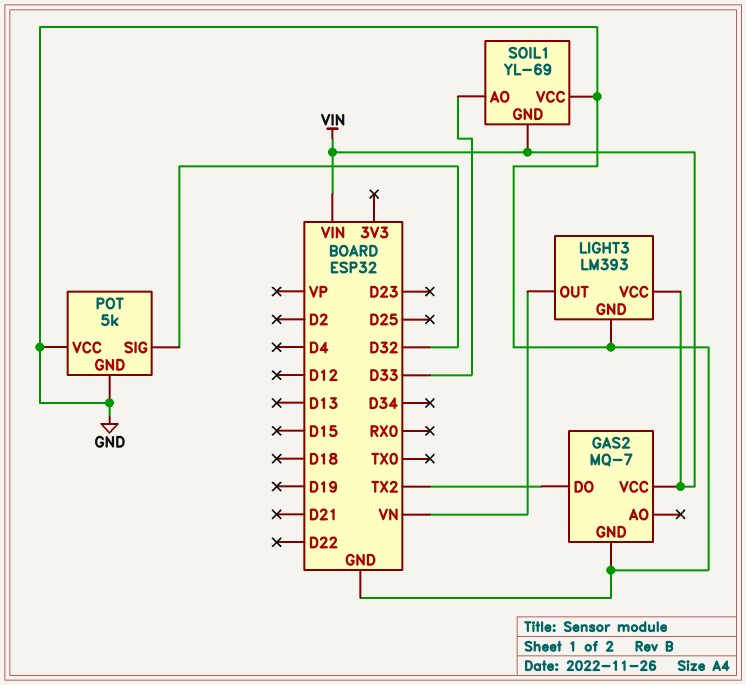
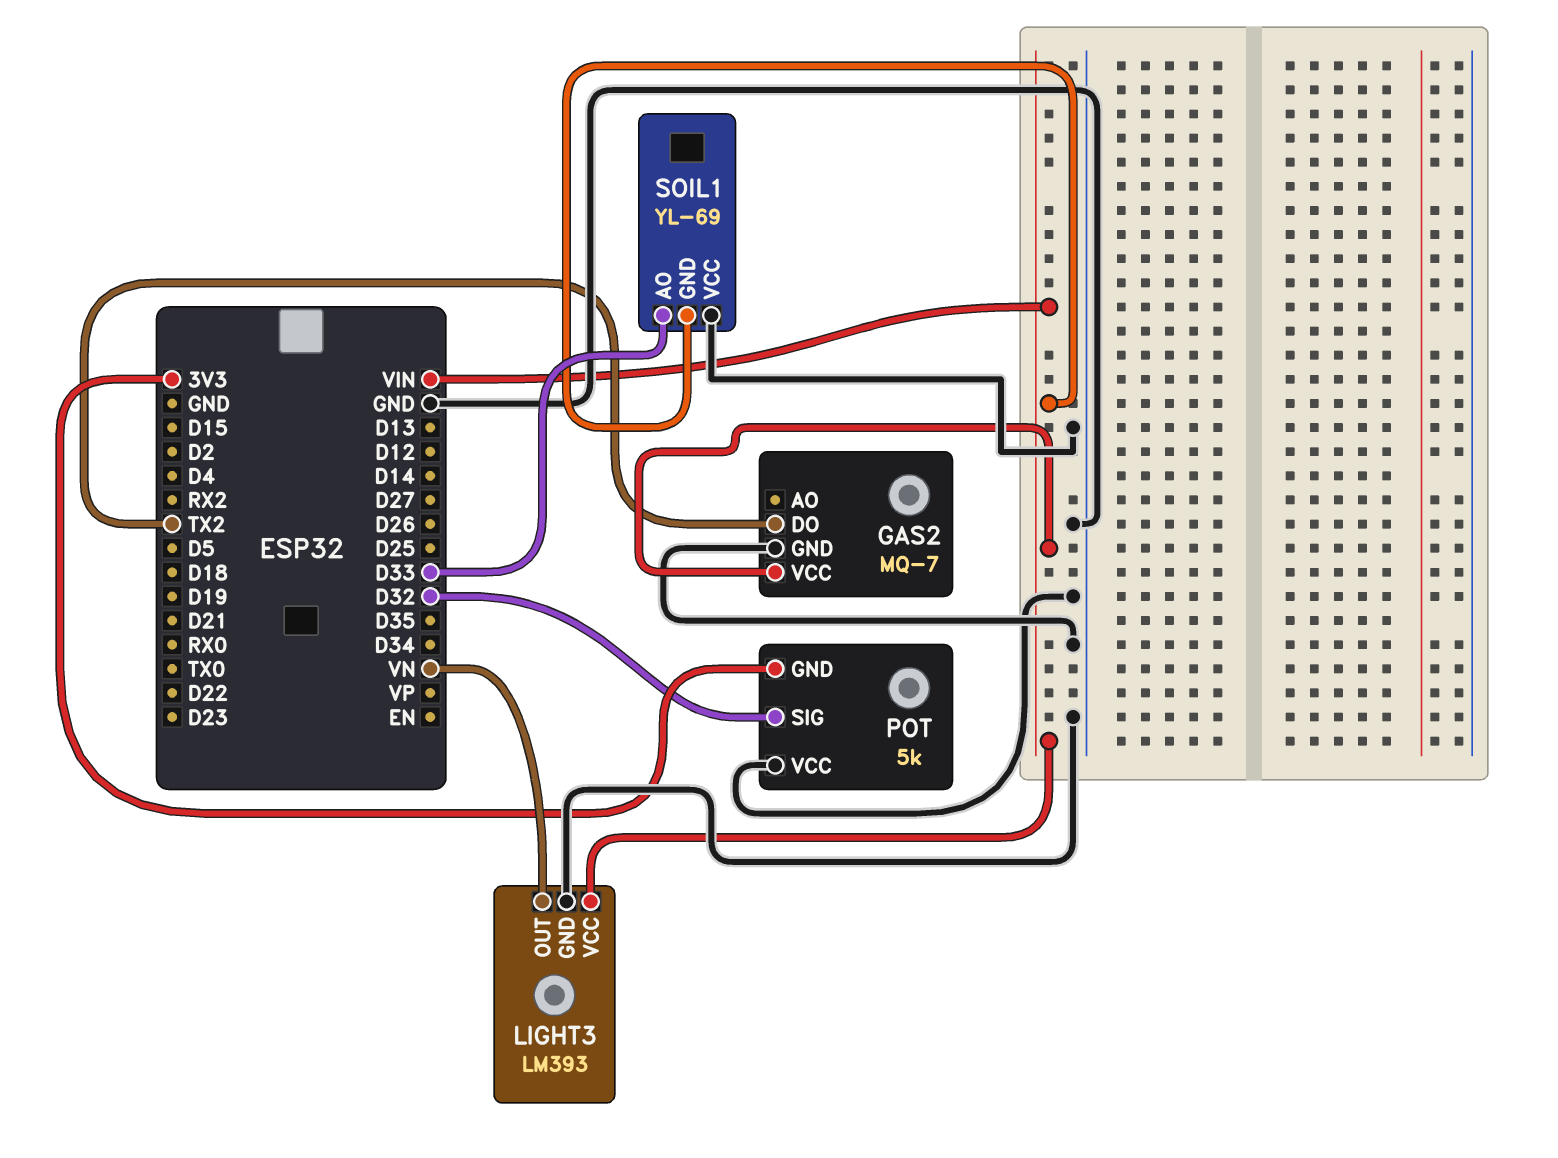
POT pin GND: GND -> 3V3

